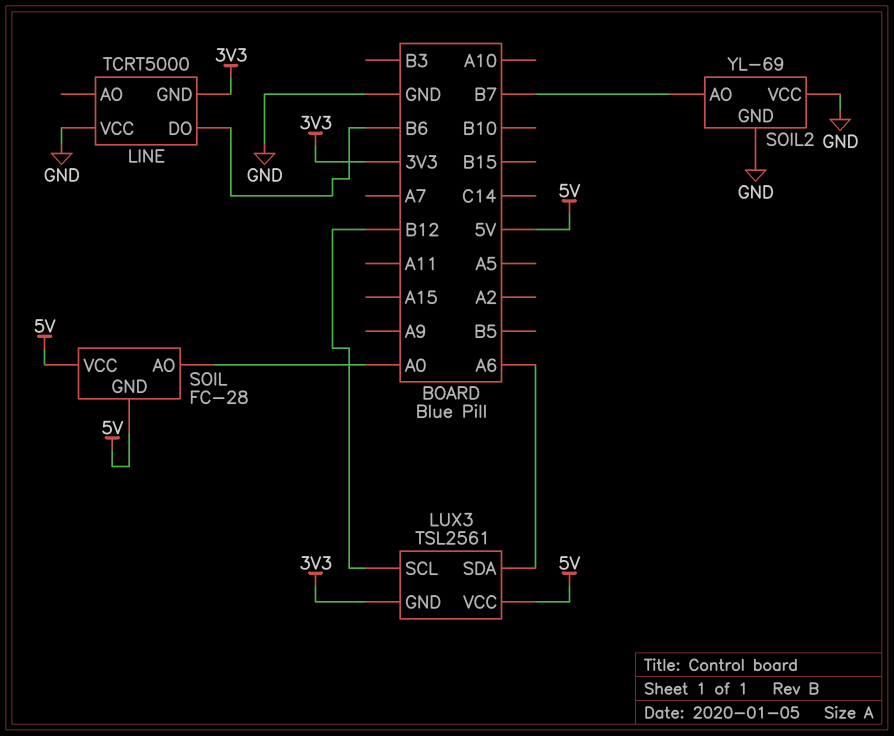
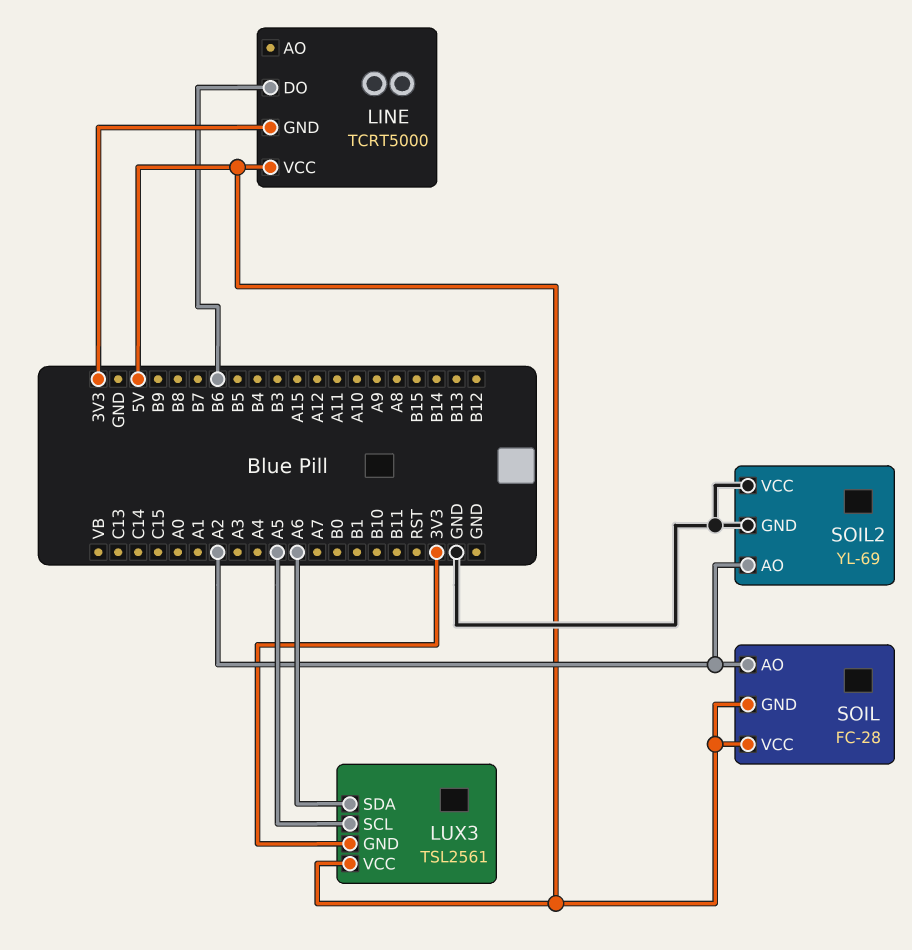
LINE pin VCC: GND -> 5V
LUX3 pin SCL: B12 -> A5
SOIL pin AO: A0 -> A2
SOIL2 pin AO: B7 -> A2

